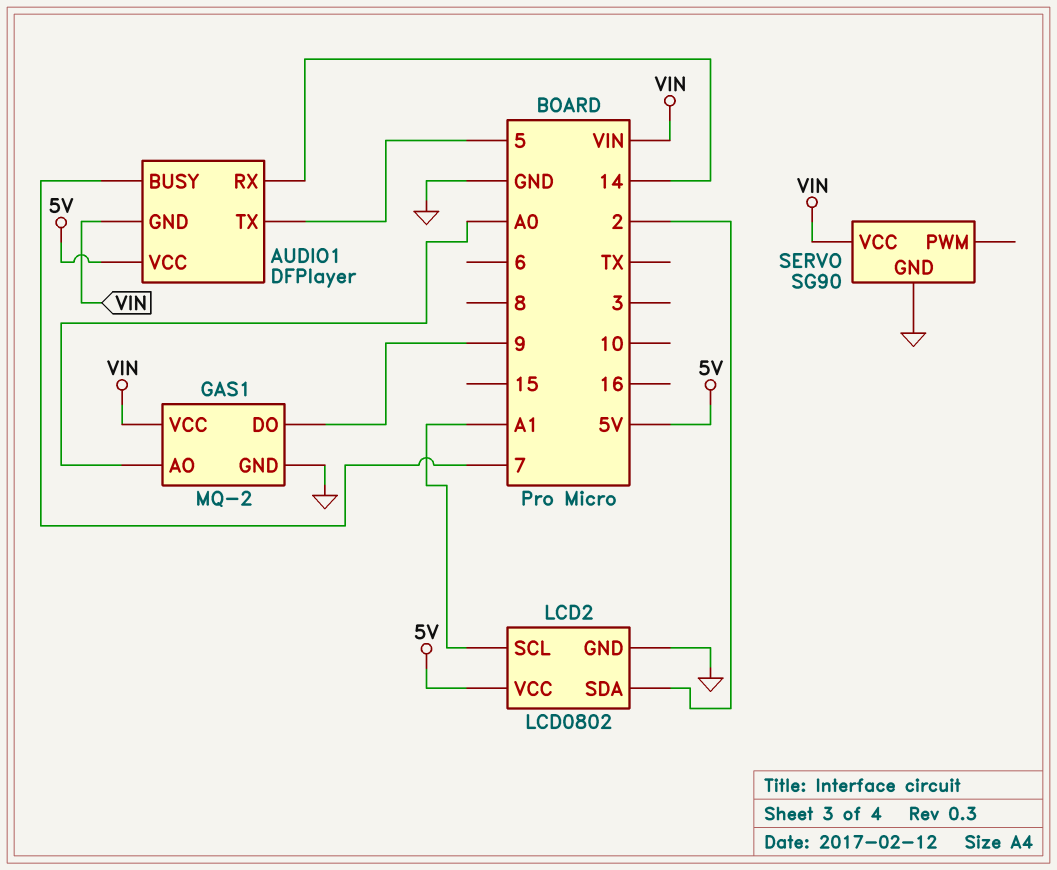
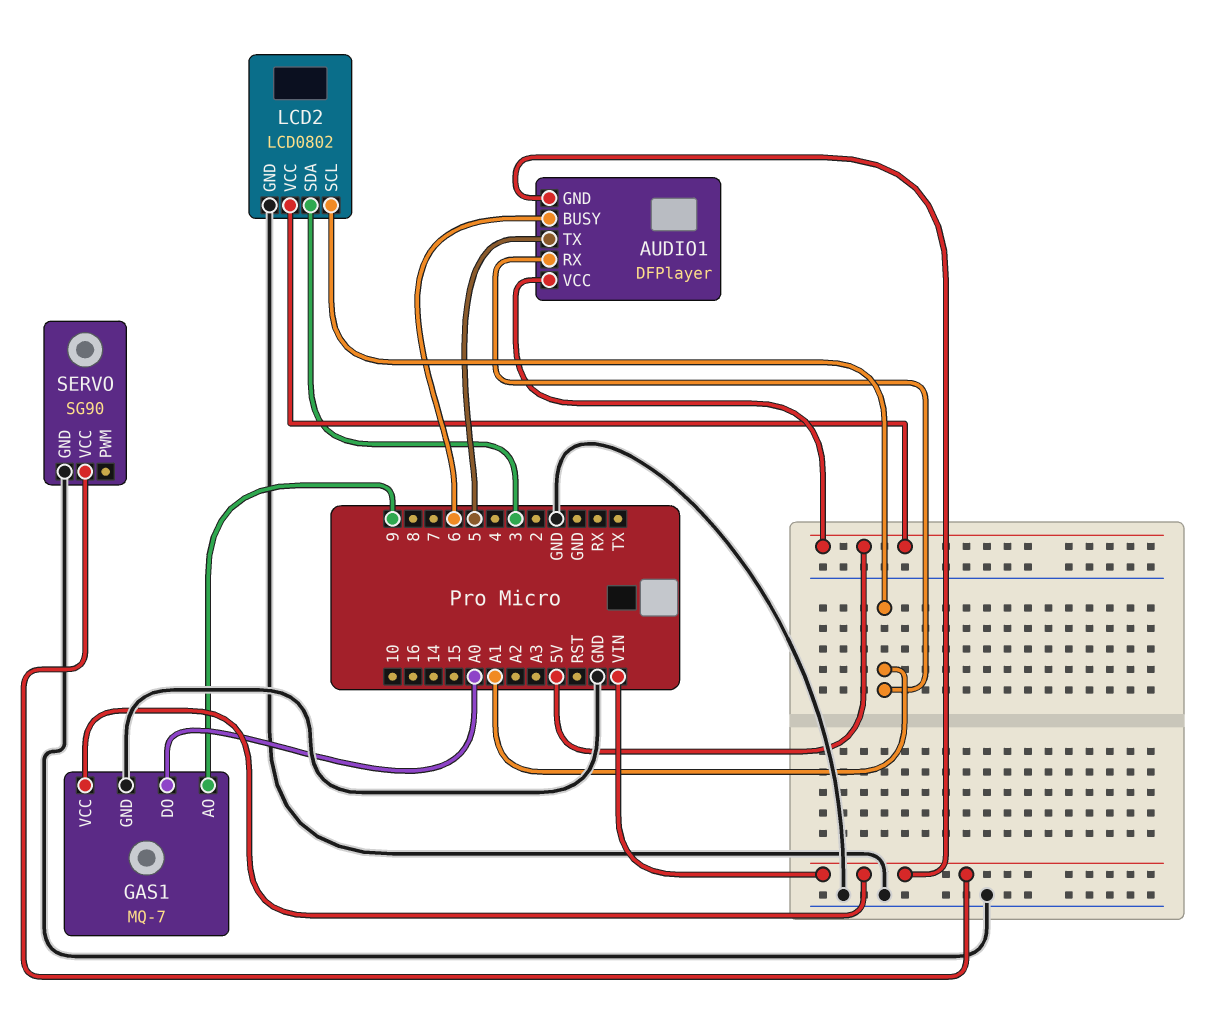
AUDIO1 pin BUSY: 7 -> 6
AUDIO1 pin RX: 14 -> A1
GAS1: MQ-2 -> MQ-7
GAS1 pin AO: A0 -> 9
GAS1 pin DO: 9 -> A0
LCD2 pin SDA: 2 -> 3

